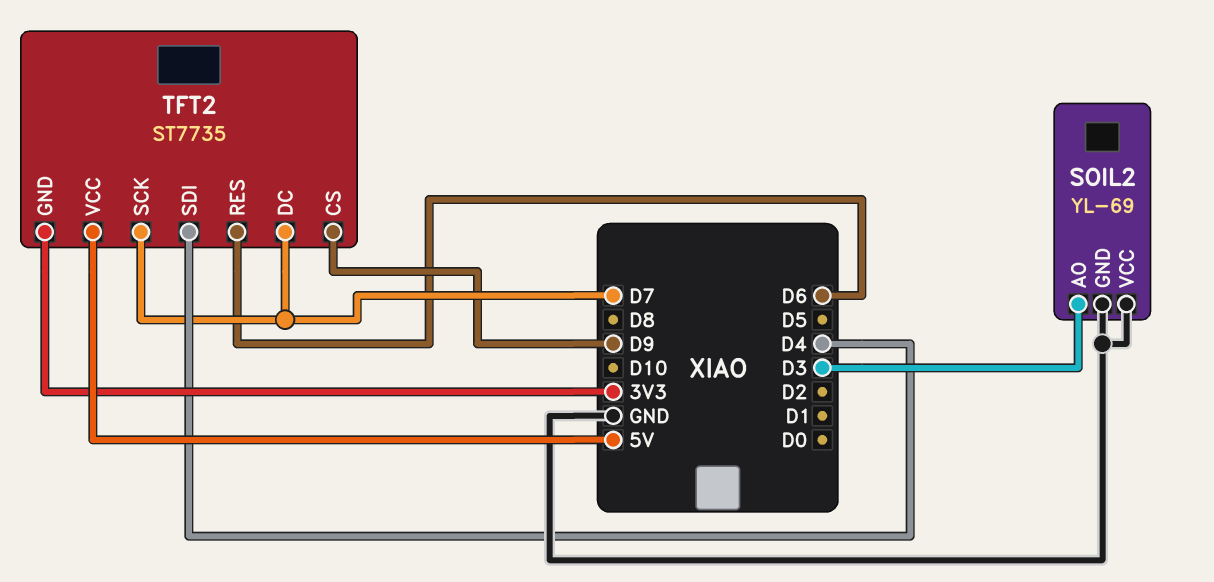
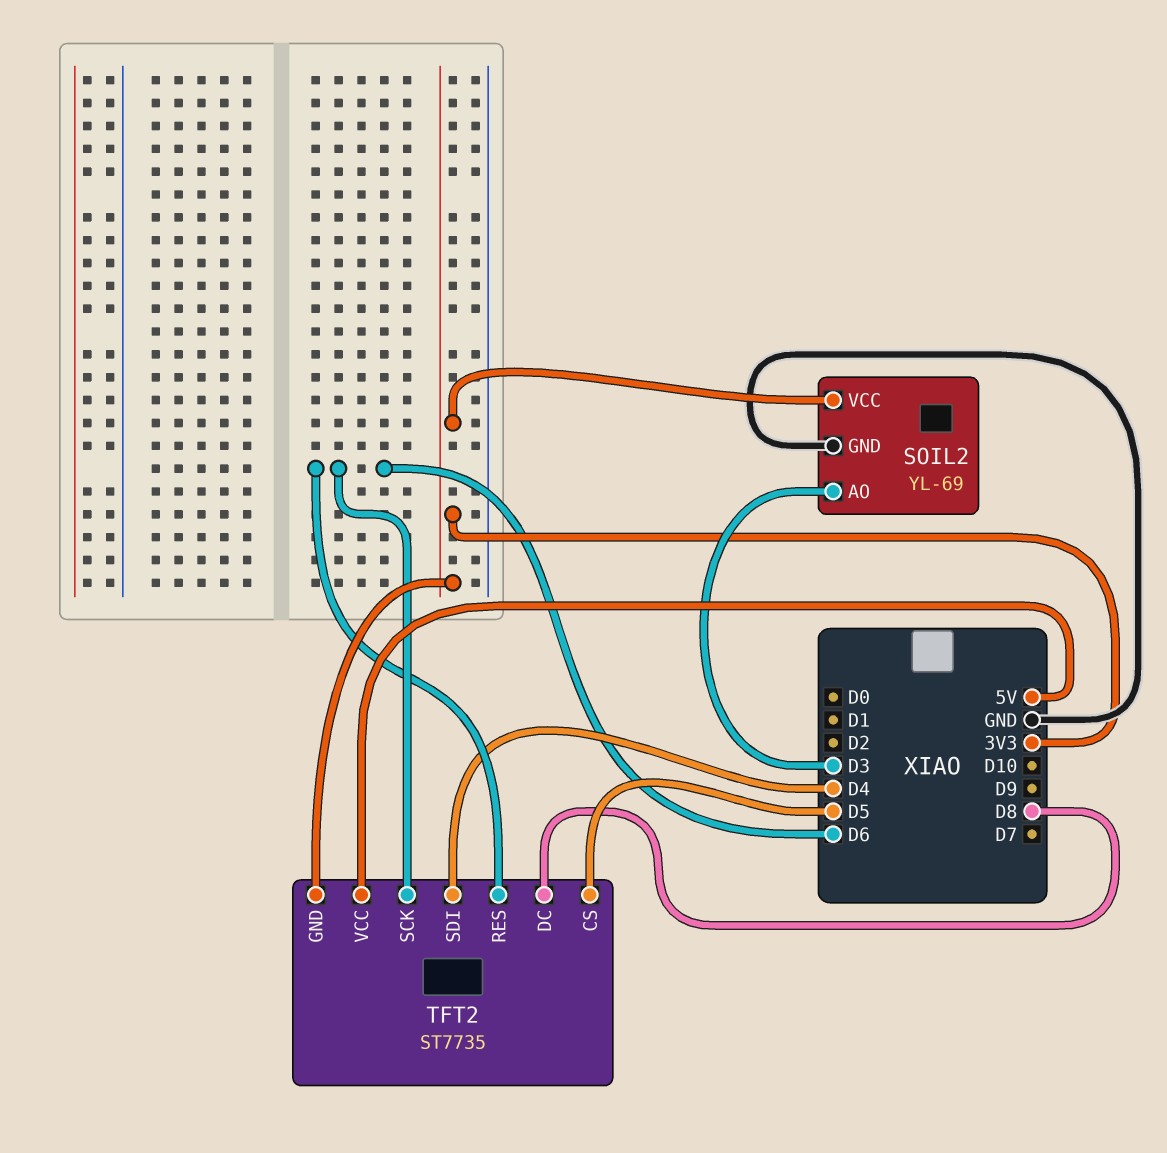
SOIL2 pin VCC: GND -> 3V3
TFT2 pin CS: D9 -> D5
TFT2 pin DC: D7 -> D8
TFT2 pin SCK: D7 -> D6

